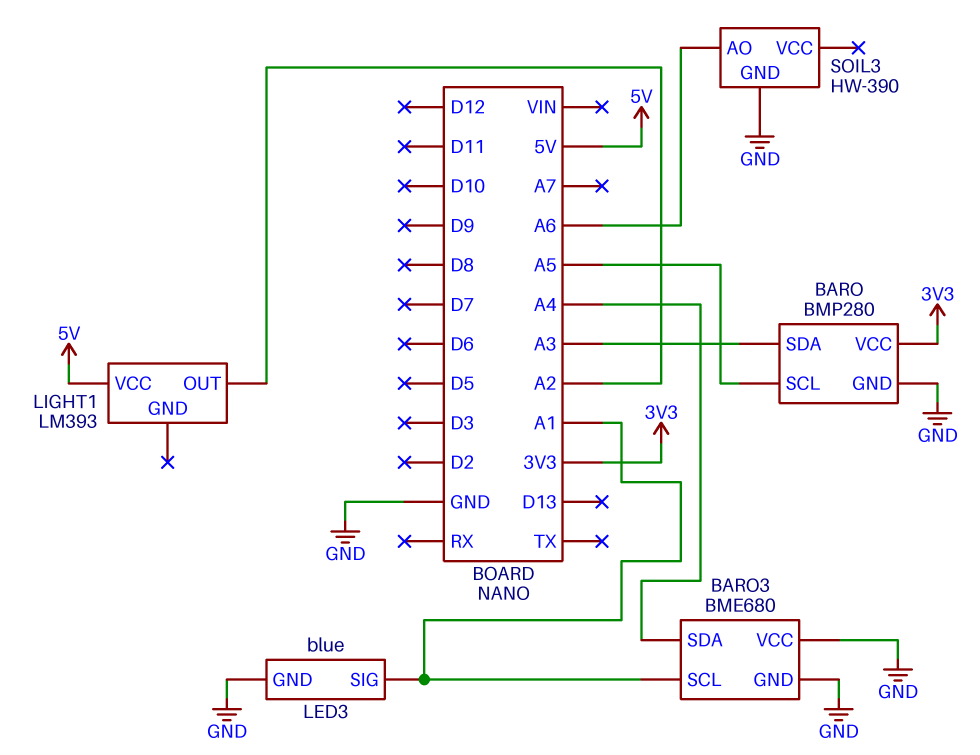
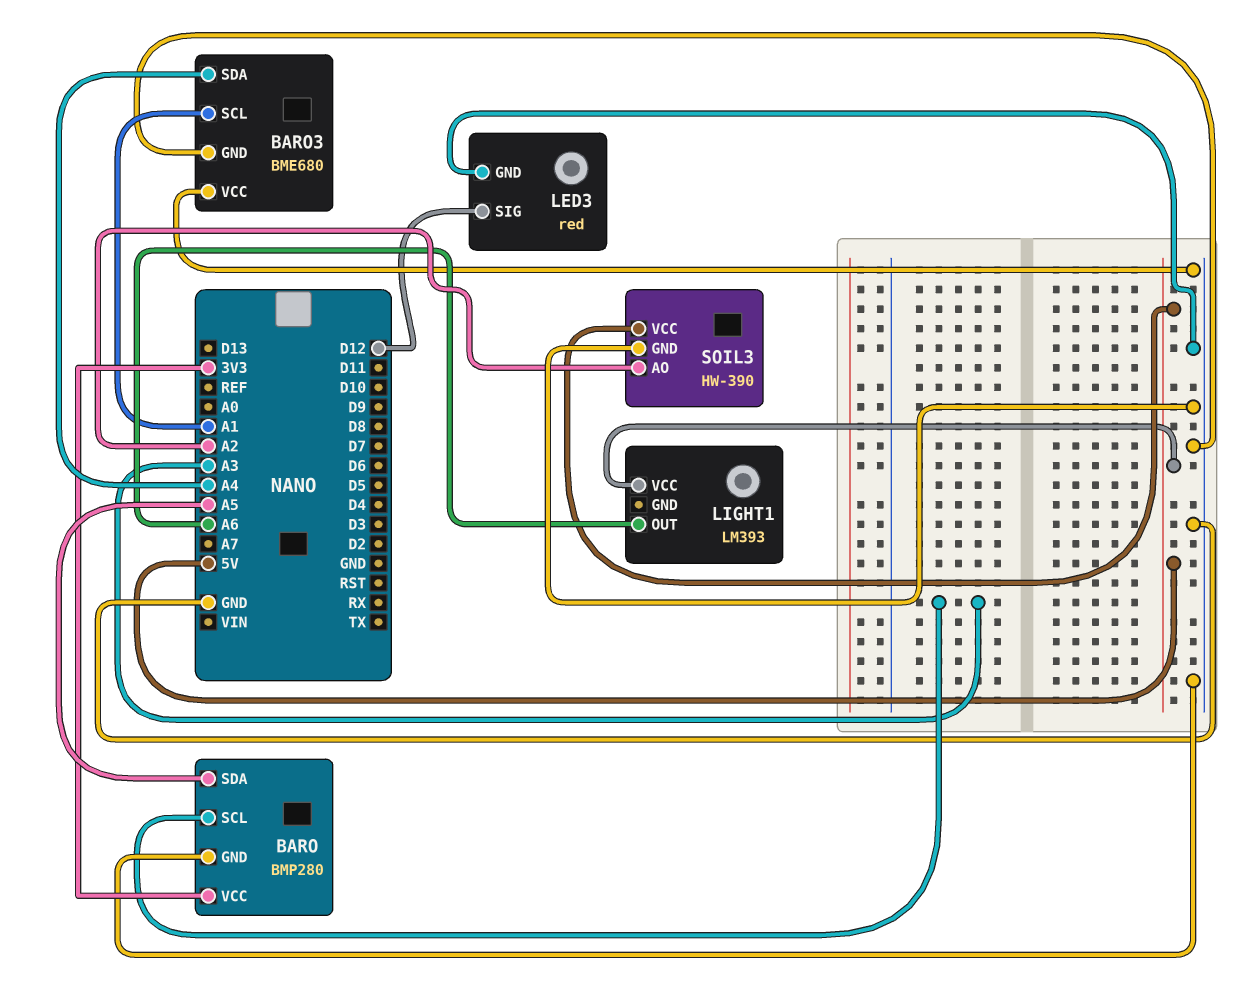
BARO pin SCL: A5 -> A3
BARO pin SDA: A3 -> A5
LED3: blue -> red
LED3 pin SIG: A1 -> D12
LIGHT1 pin OUT: A2 -> A6
SOIL3 pin AO: A6 -> A2
SOIL3 pin VCC: none -> 5V

